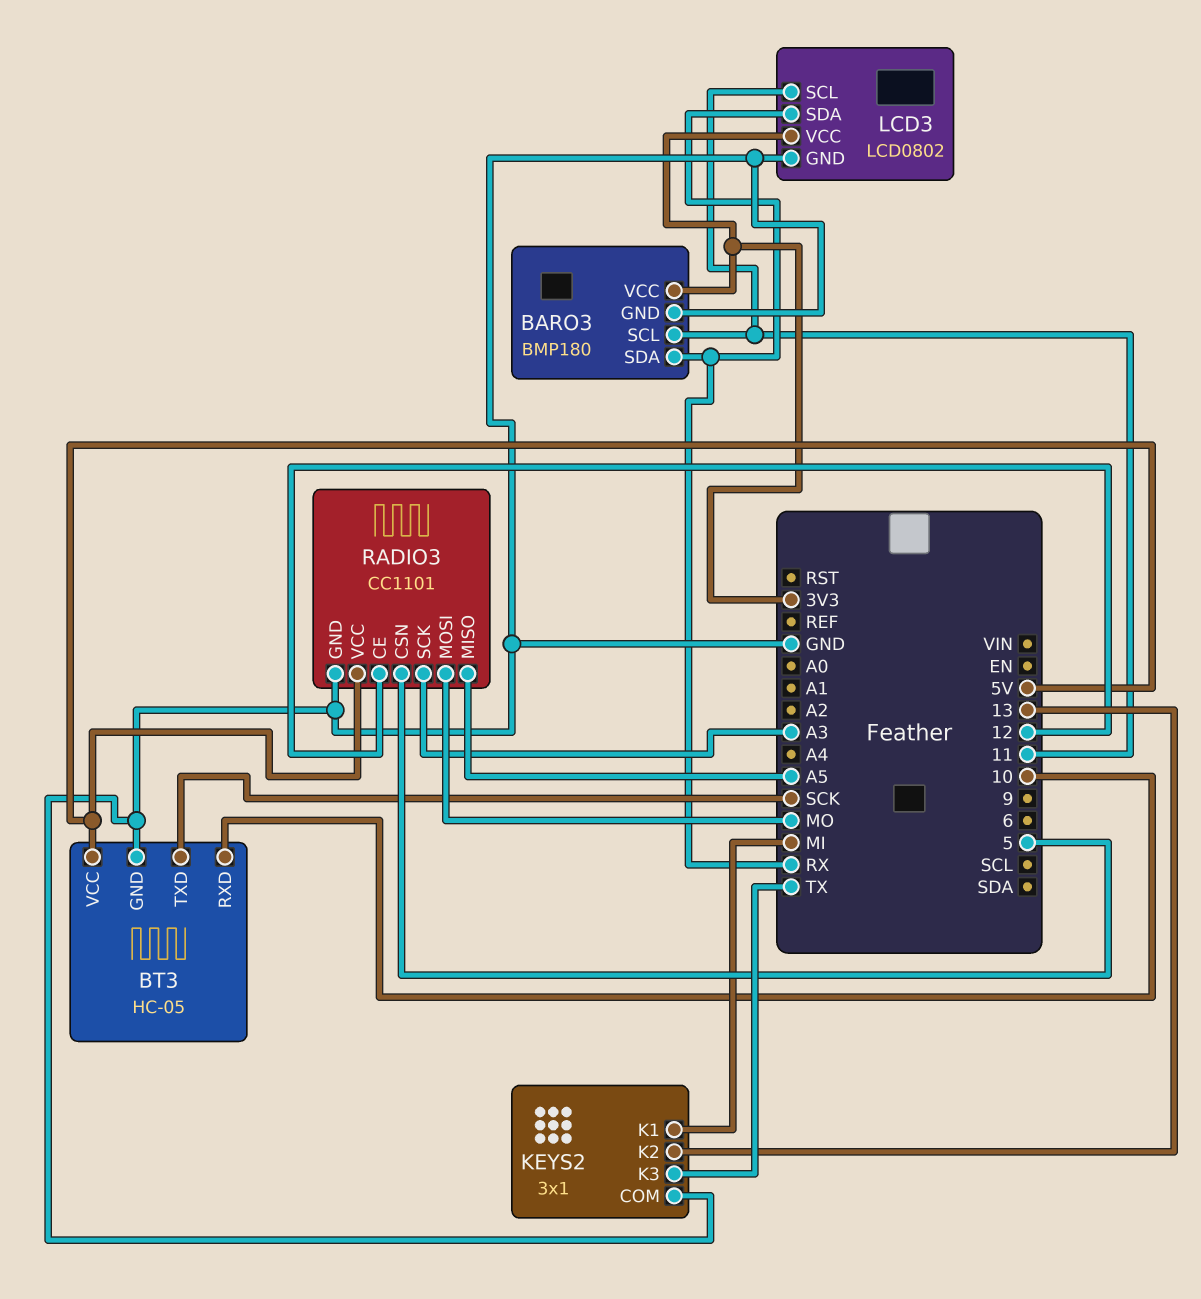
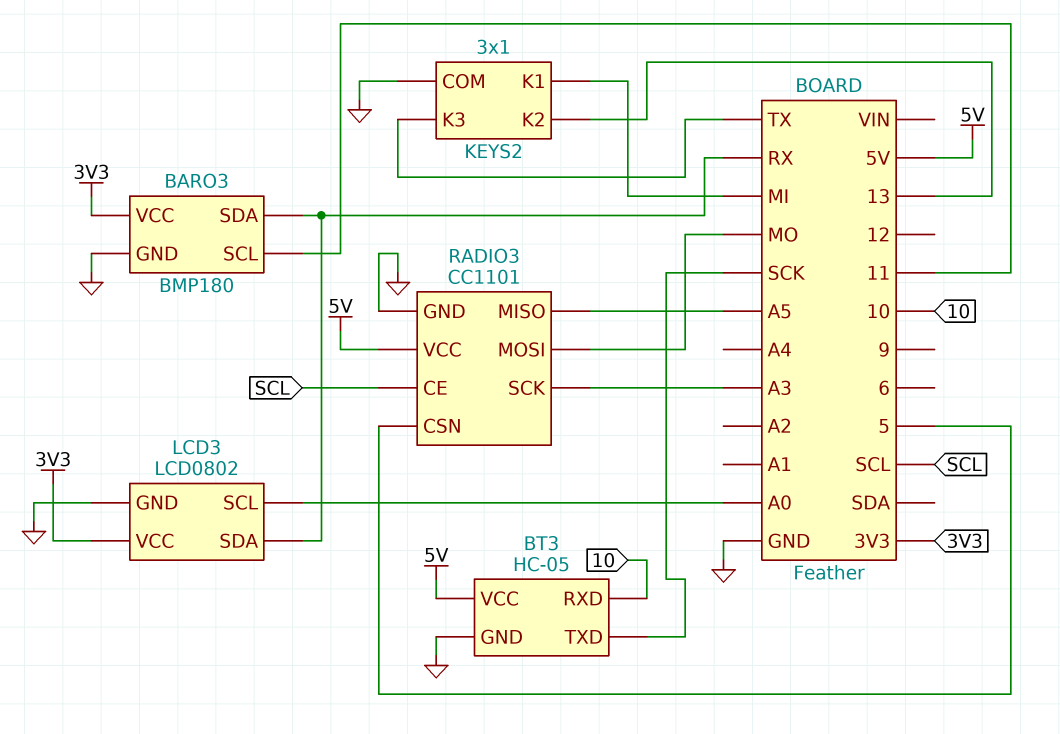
LCD3 pin SCL: 11 -> A0
RADIO3 pin CE: 12 -> SCL

